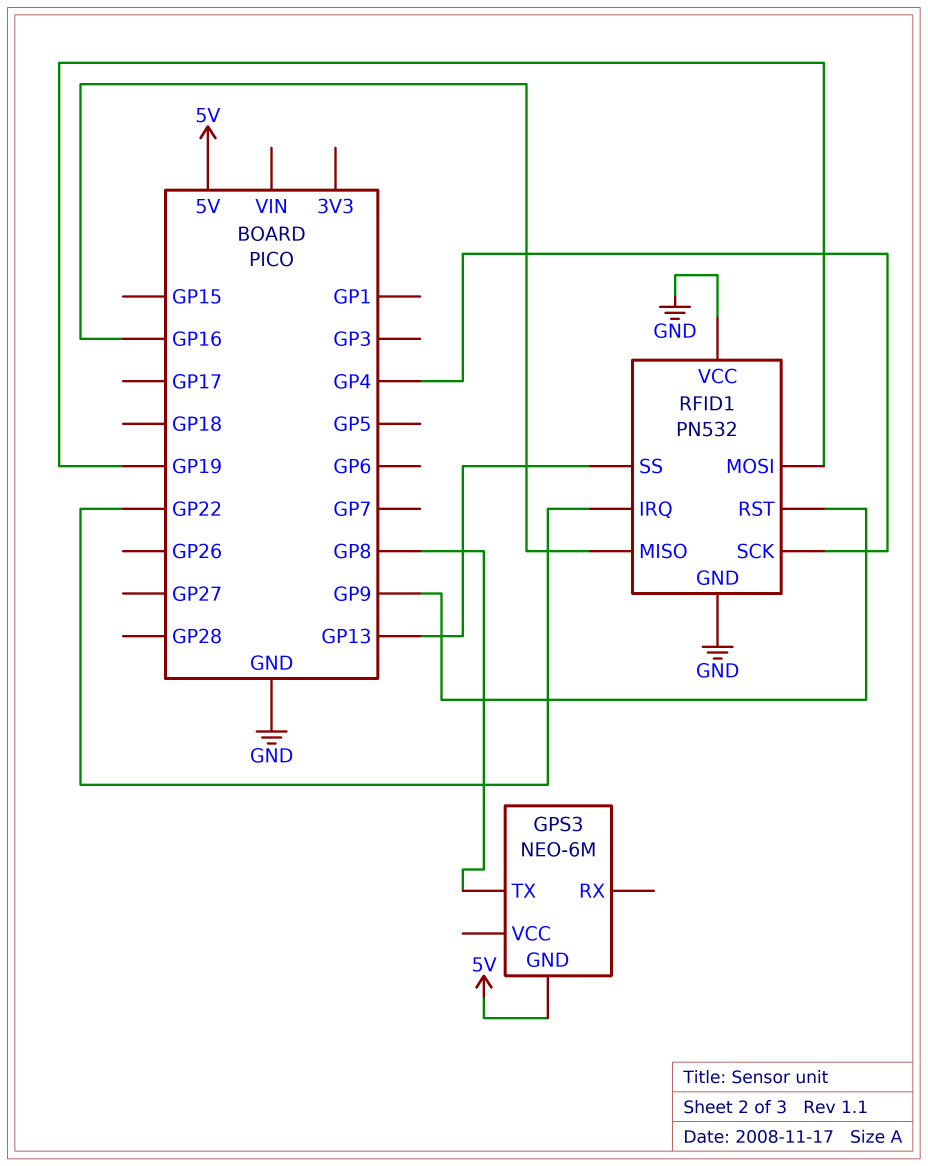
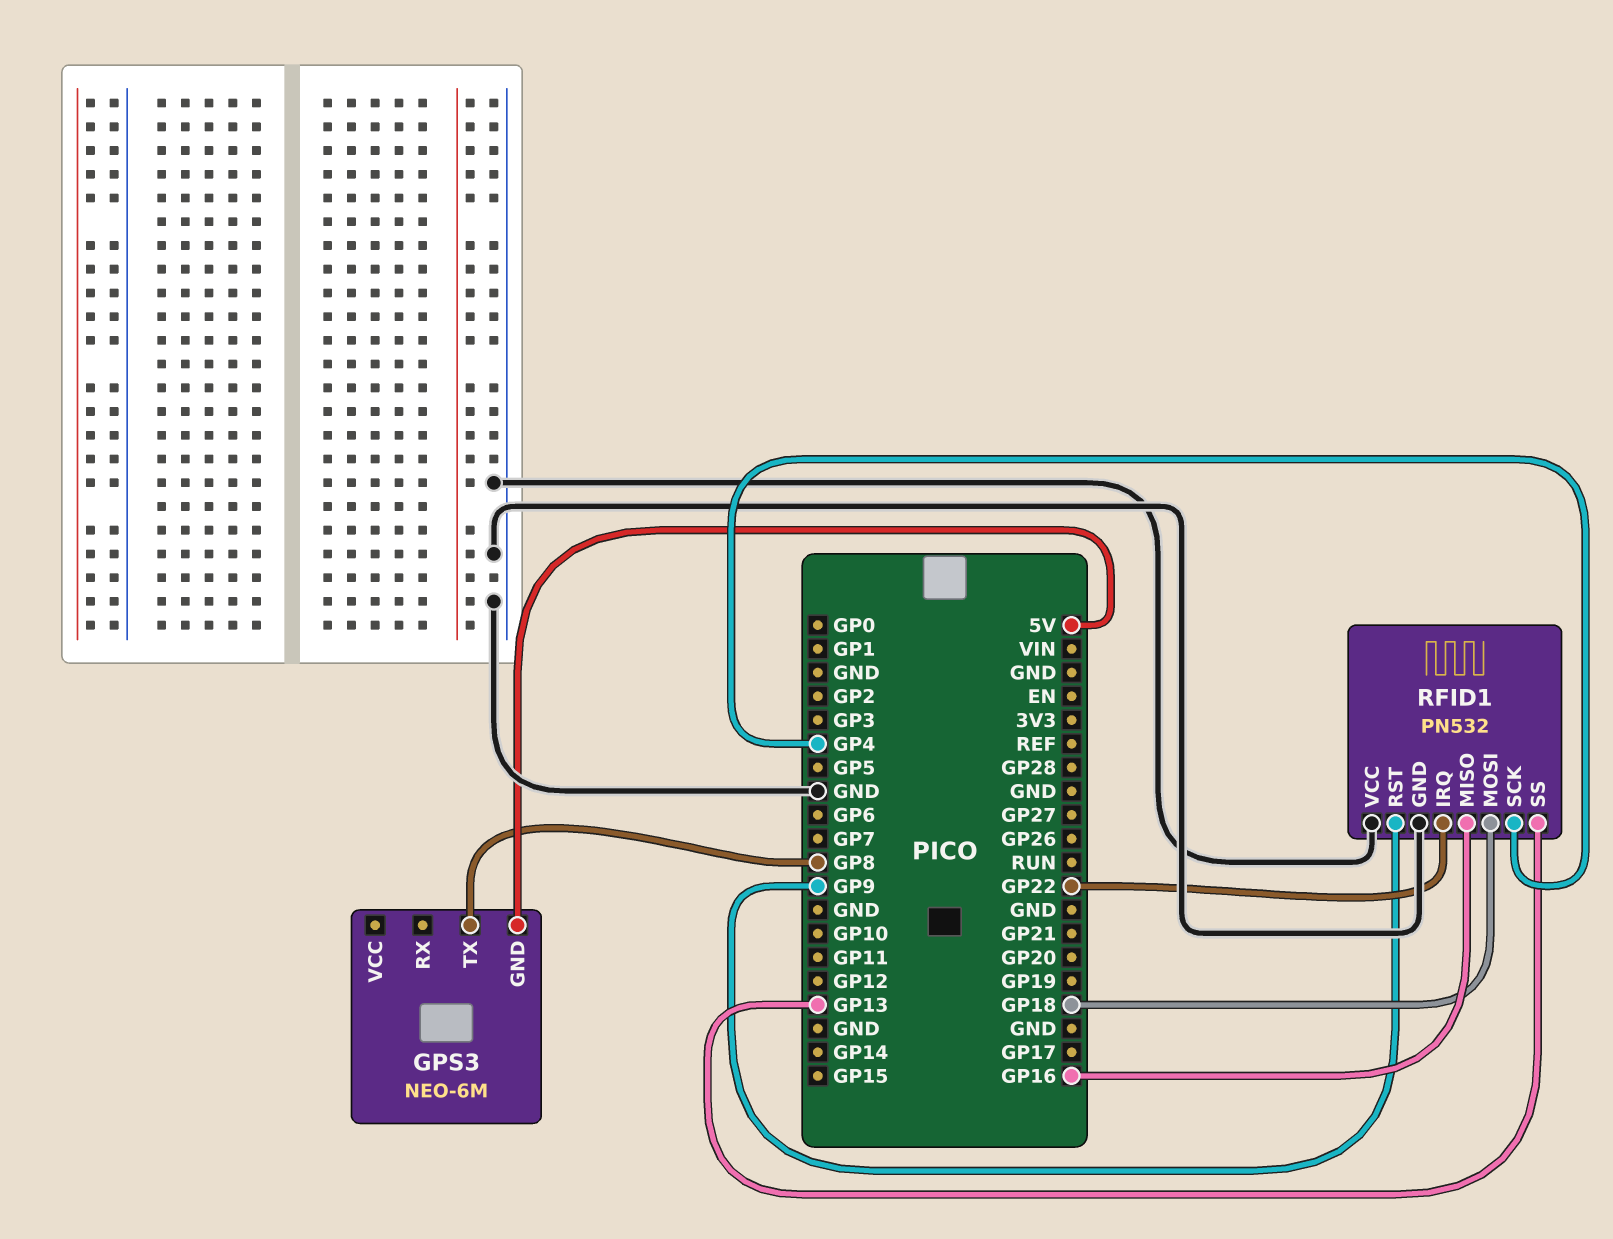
RFID1 pin MOSI: GP19 -> GP18

